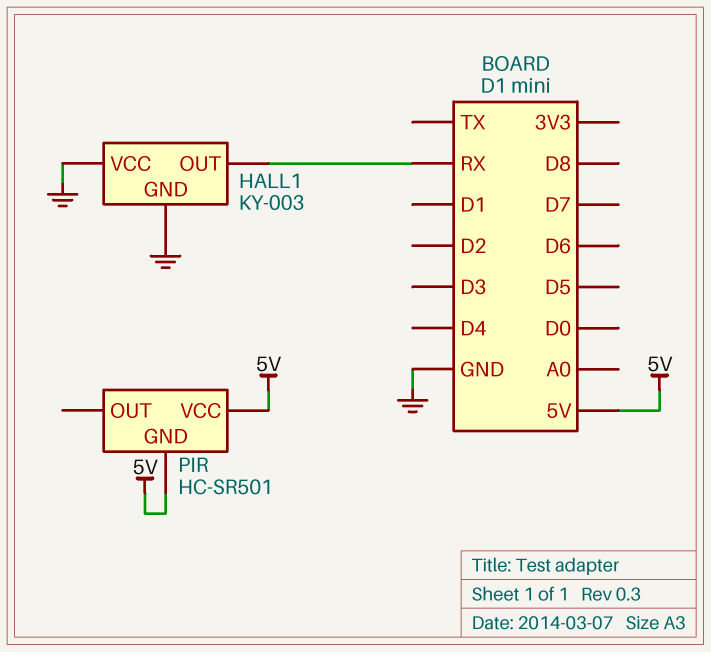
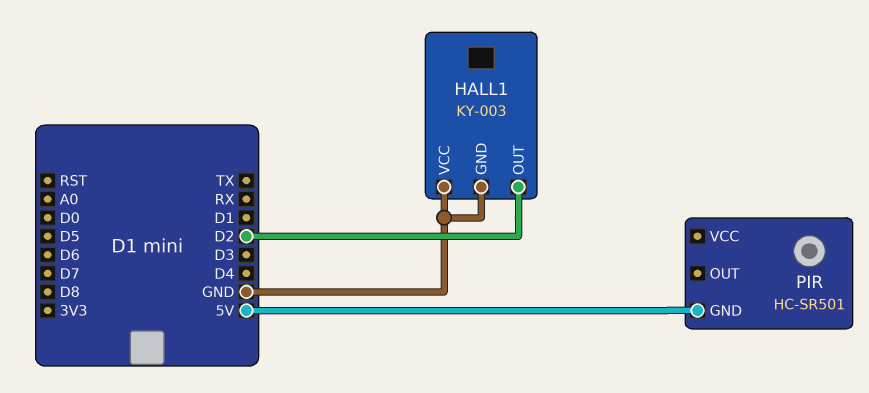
HALL1 pin OUT: RX -> D2
PIR pin VCC: 5V -> none

